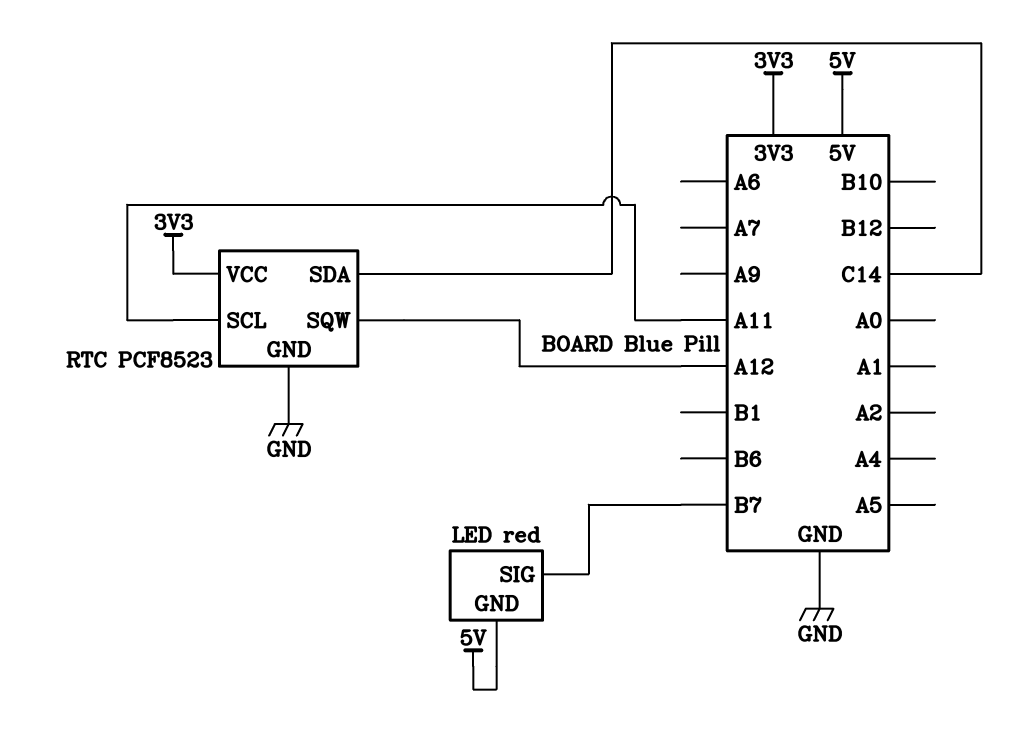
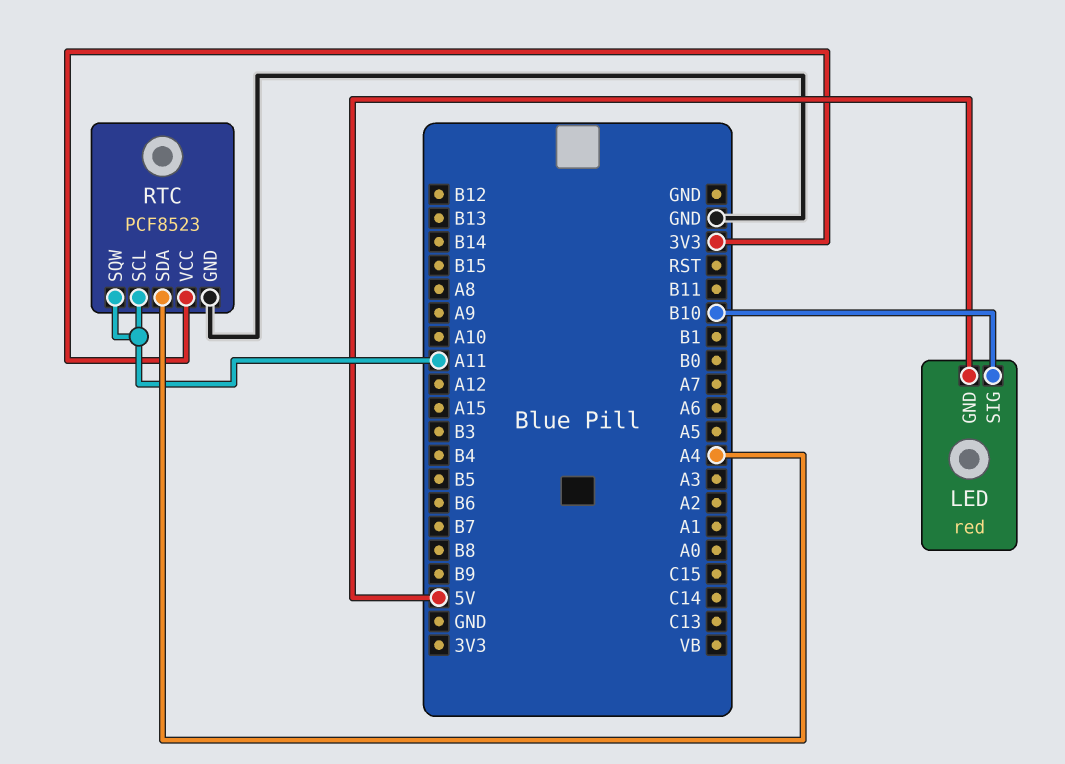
LED pin SIG: B7 -> B10
RTC pin SDA: C14 -> A4
RTC pin SQW: A12 -> A11

